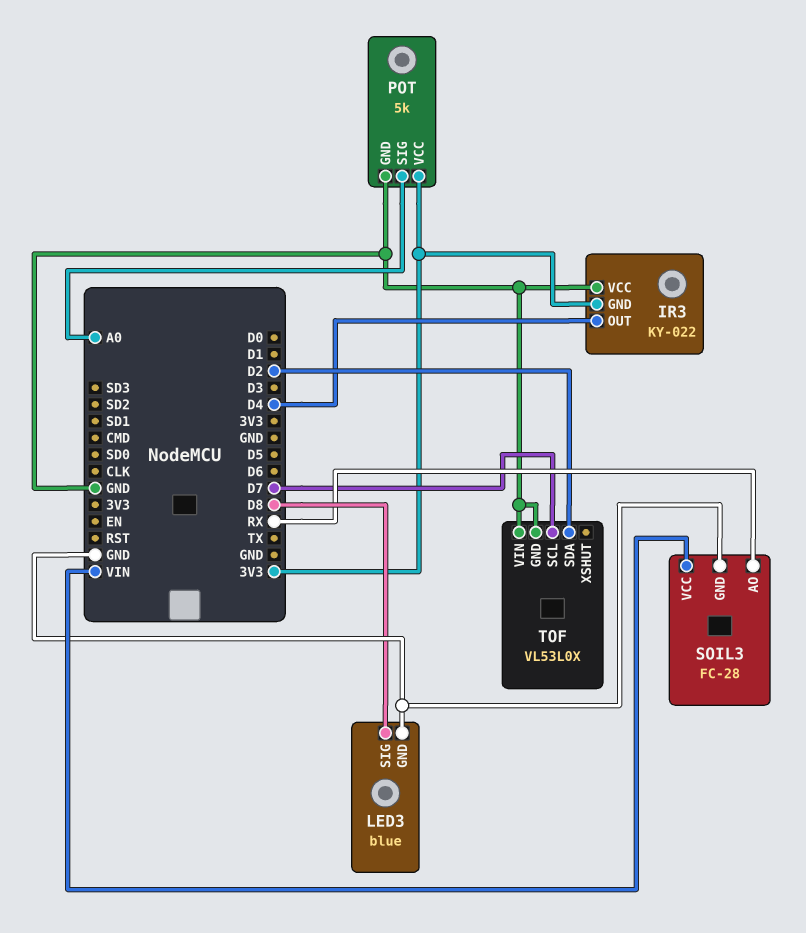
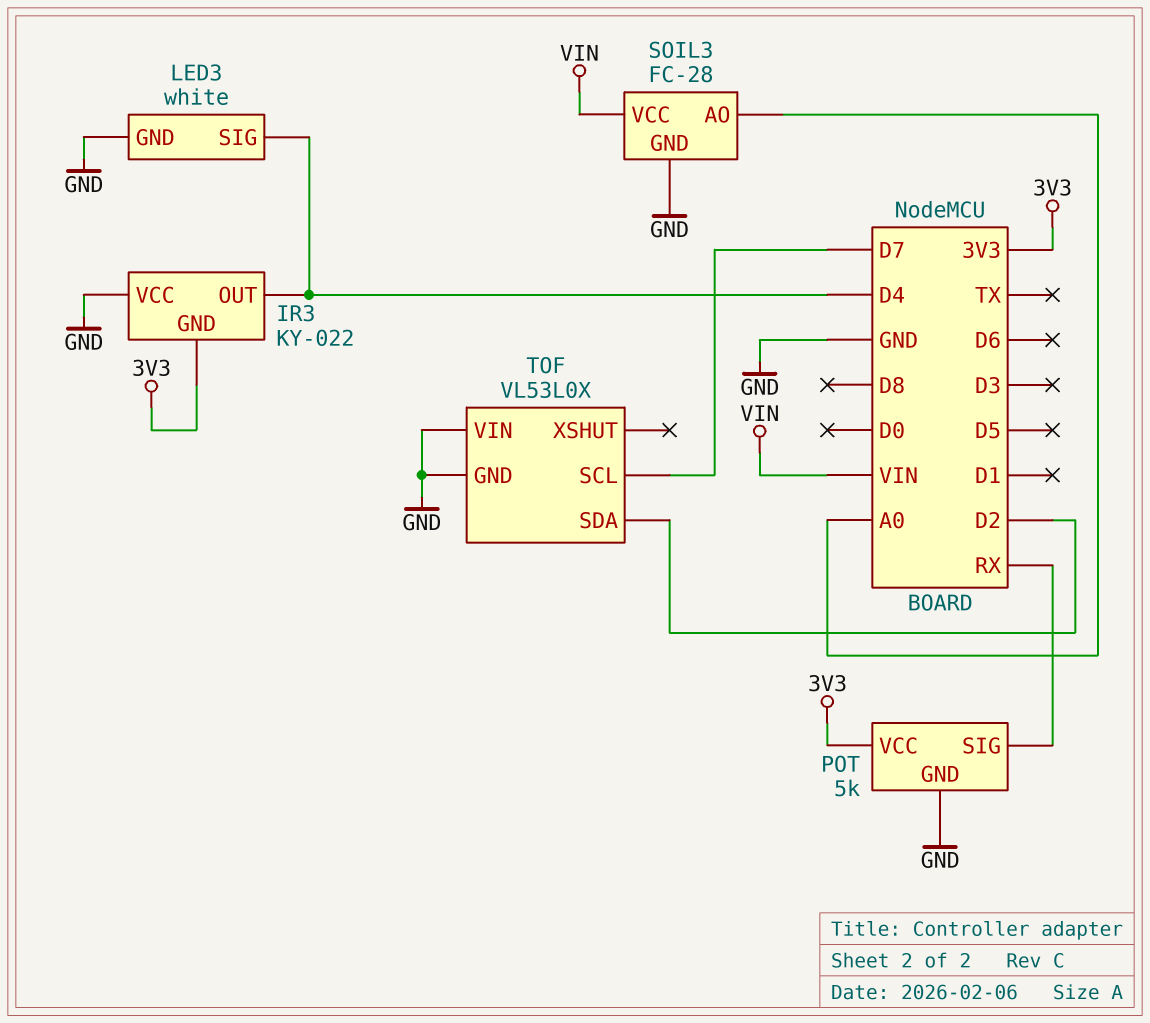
LED3: blue -> white
LED3 pin SIG: D8 -> D4
POT pin SIG: A0 -> RX
SOIL3 pin AO: RX -> A0

